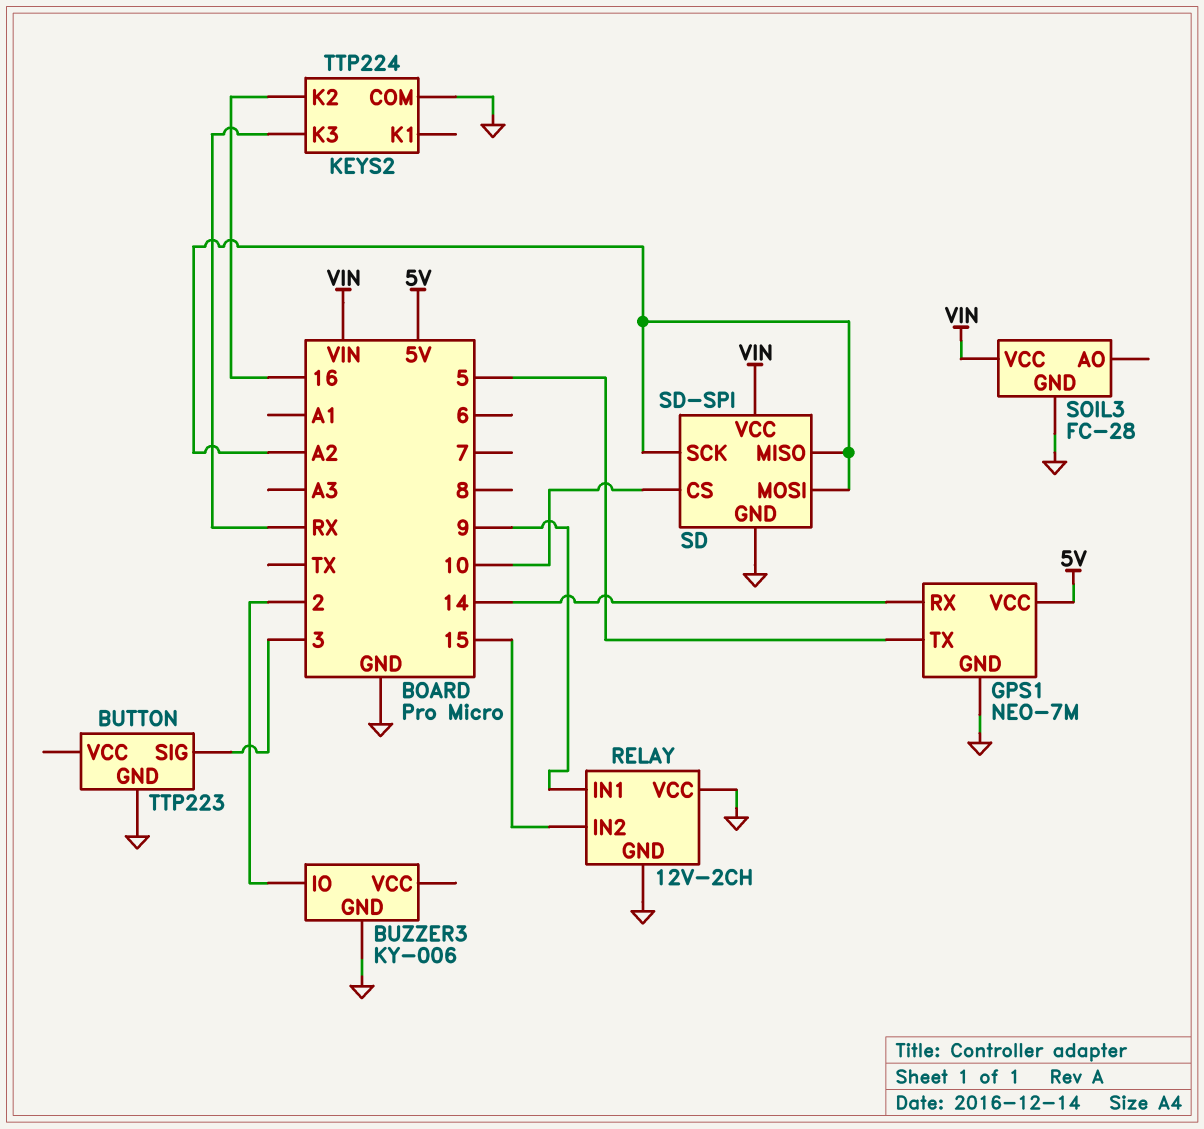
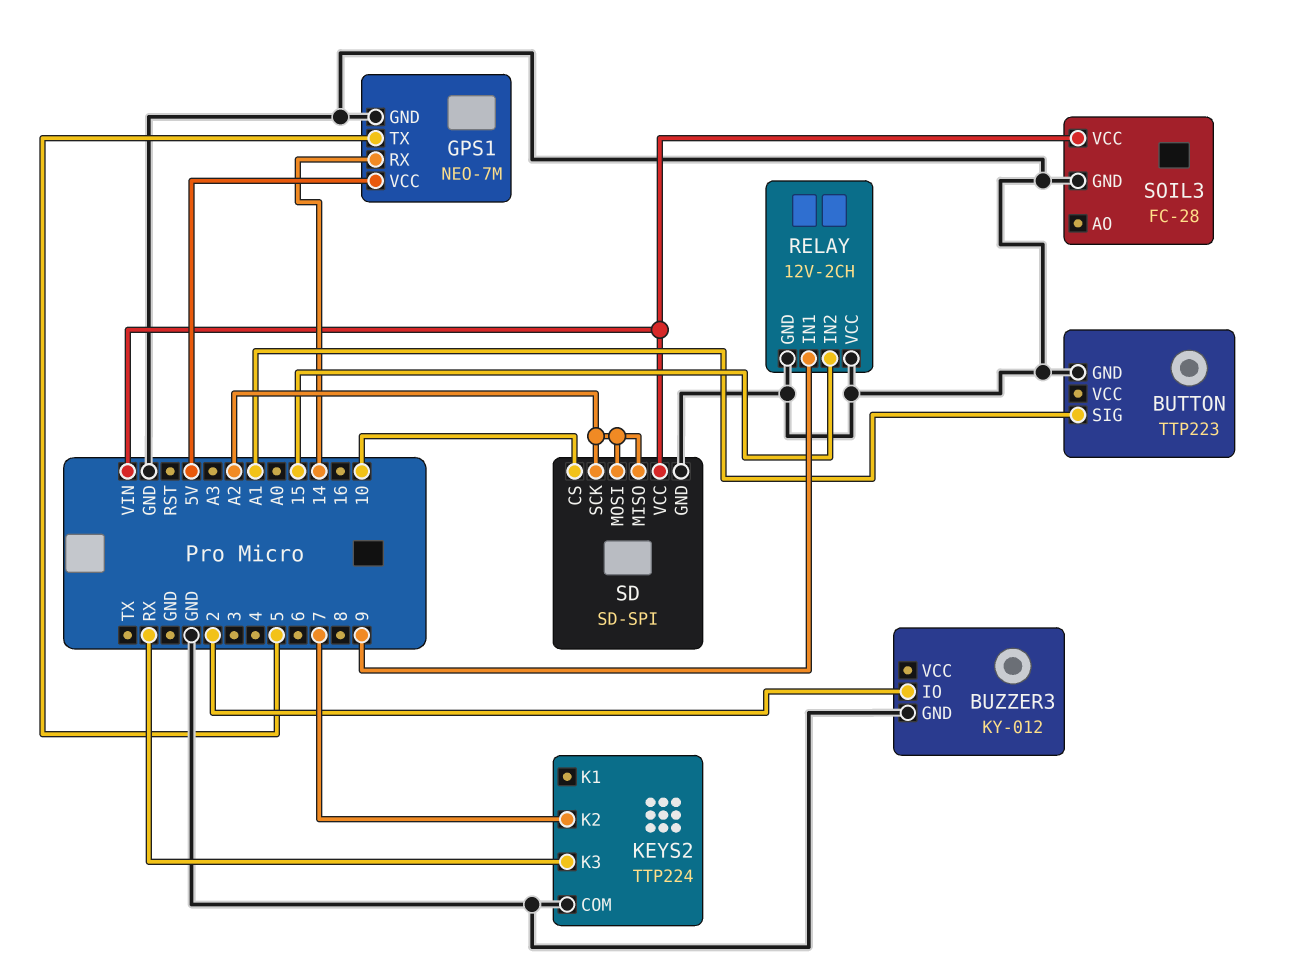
BUTTON pin SIG: 3 -> A1
BUZZER3: KY-006 -> KY-012
KEYS2 pin K2: 16 -> 7

